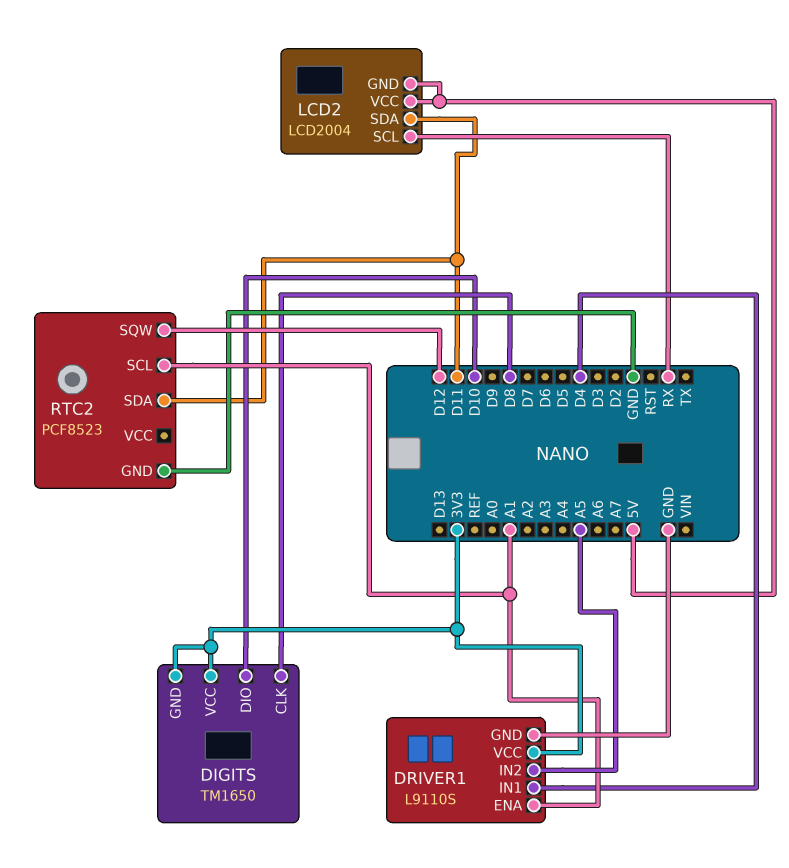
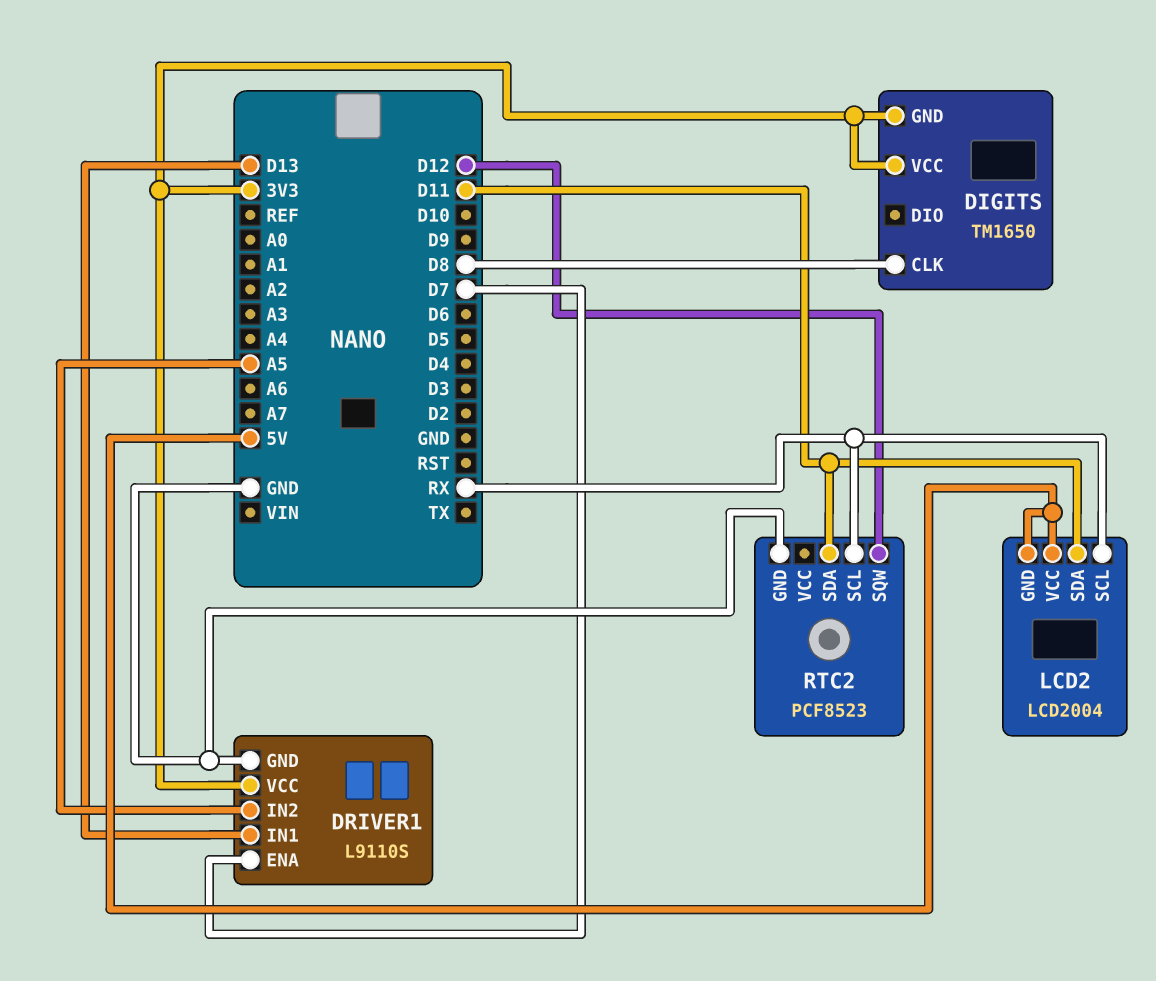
DIGITS pin DIO: D10 -> none
DRIVER1 pin ENA: A1 -> D7
DRIVER1 pin IN1: D4 -> D13
RTC2 pin SCL: A1 -> RX

